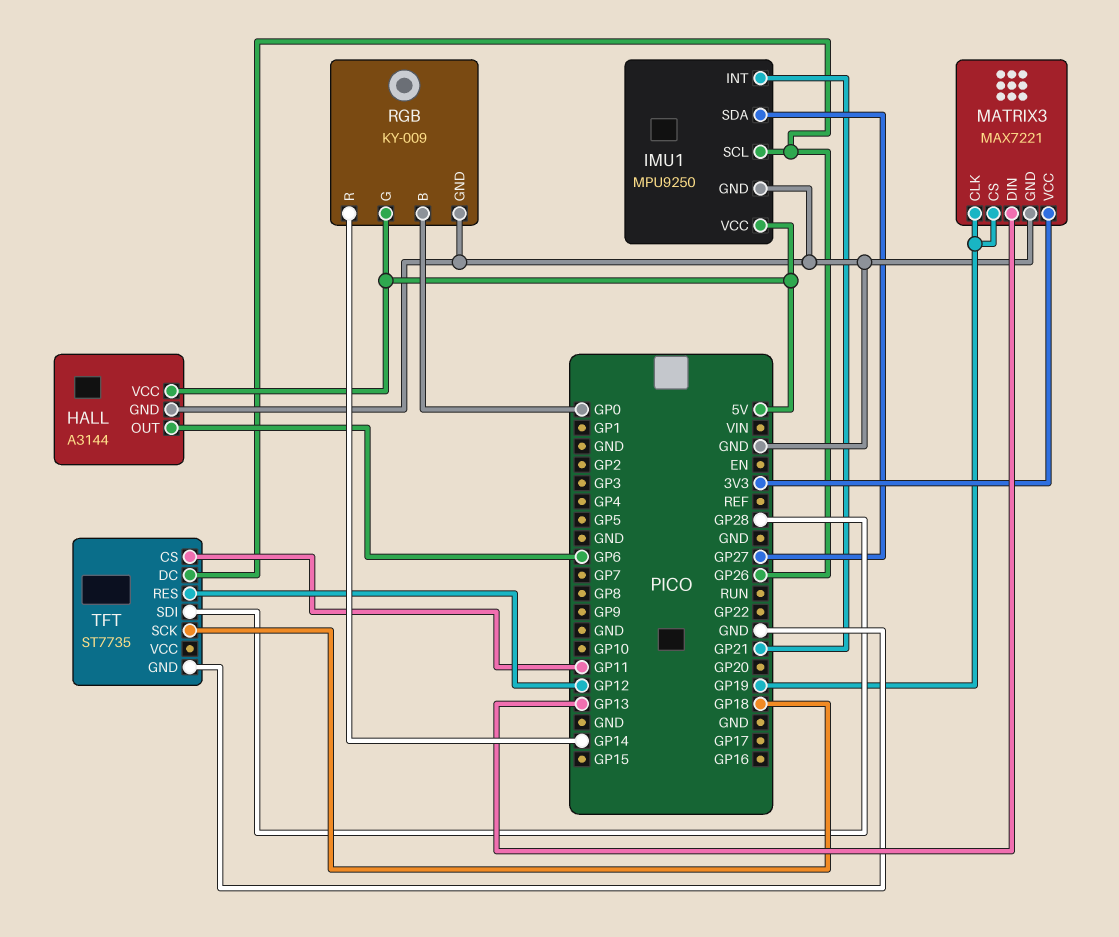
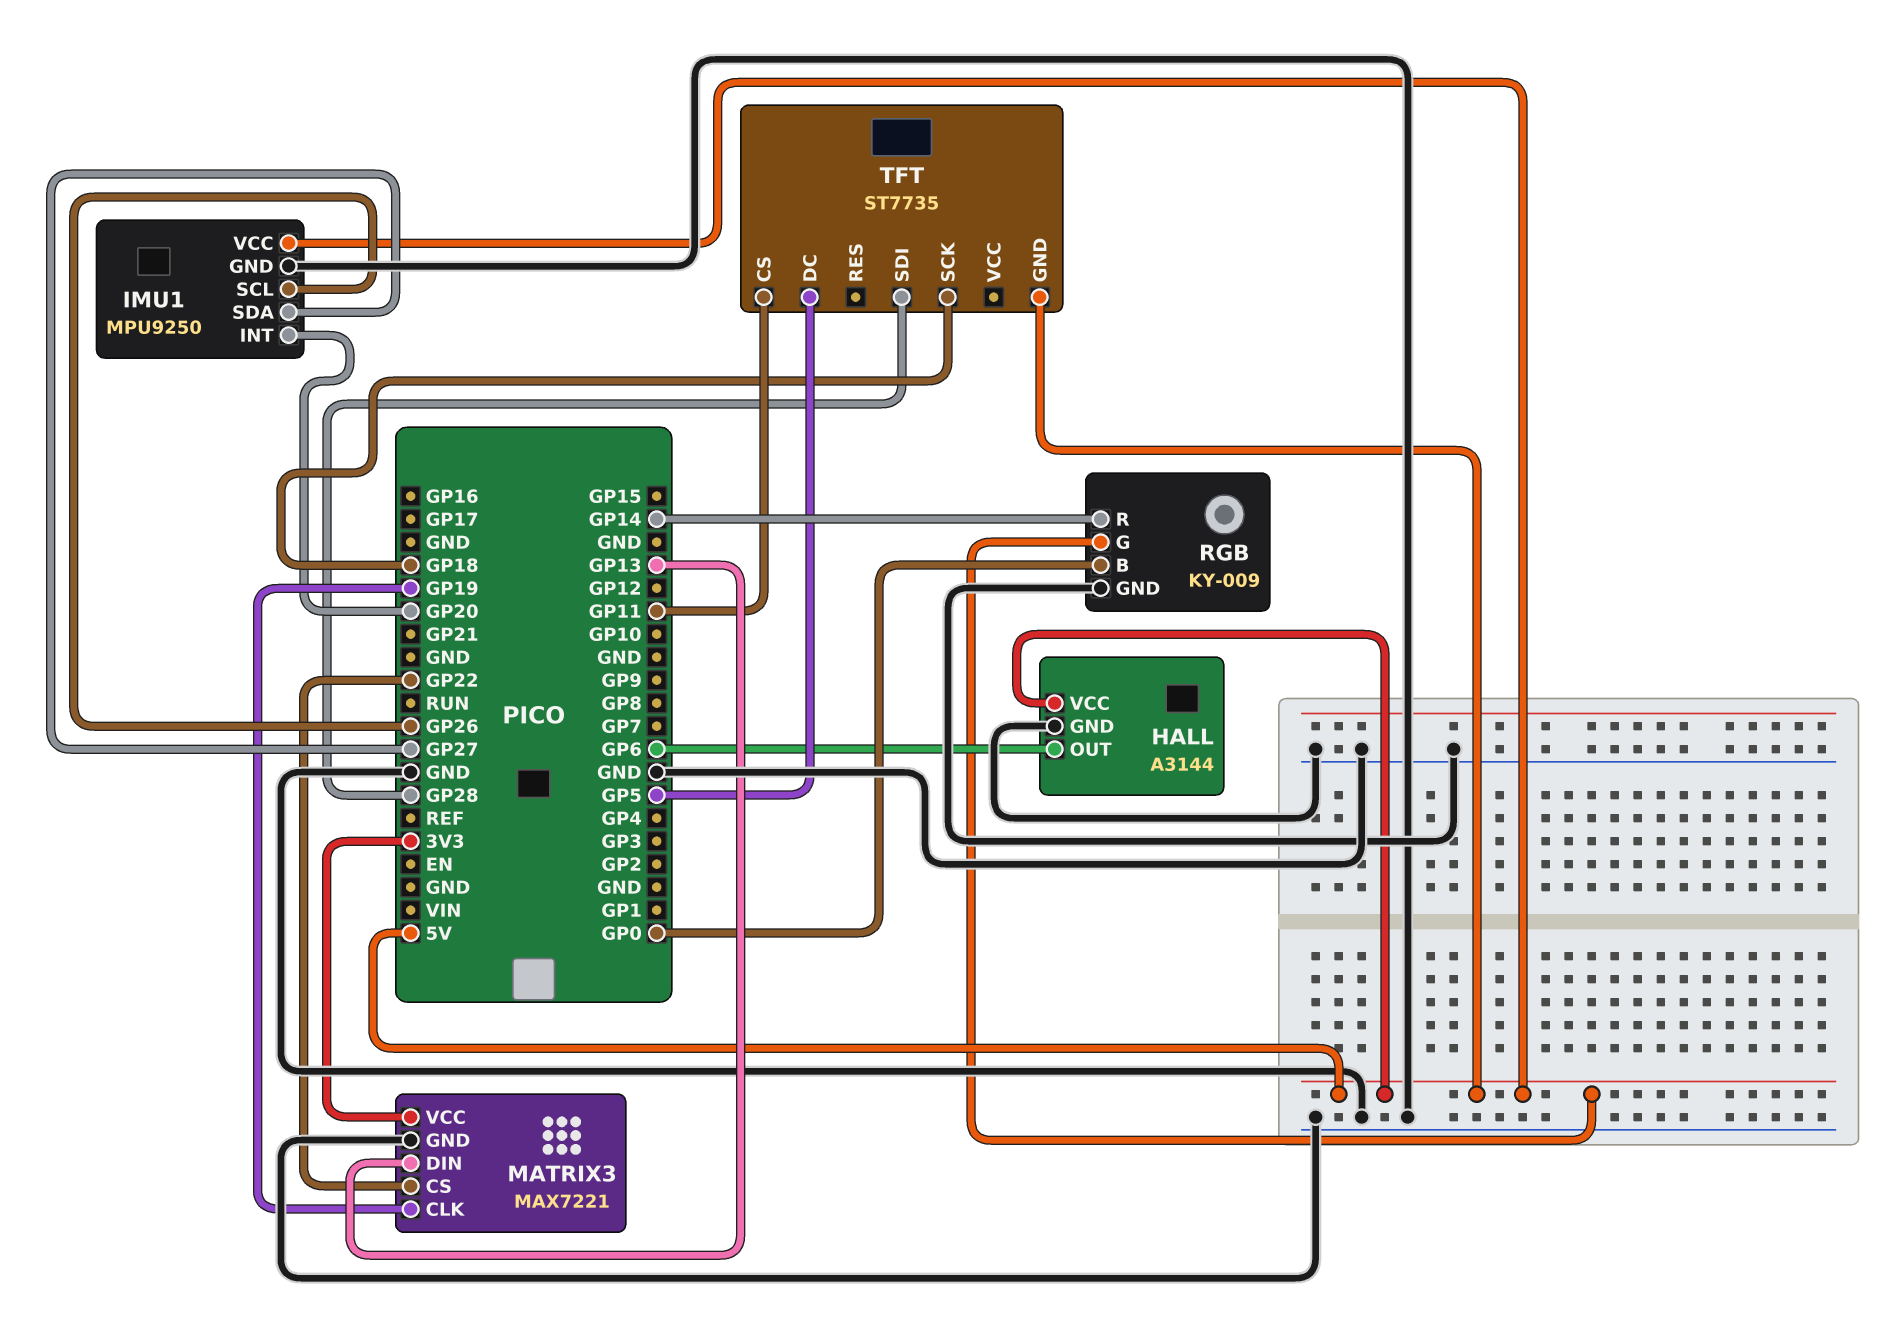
IMU1 pin INT: GP21 -> GP20
MATRIX3 pin CS: GP19 -> GP22
TFT pin DC: GP26 -> GP5
TFT pin GND: GND -> 5V
TFT pin RES: GP12 -> none

